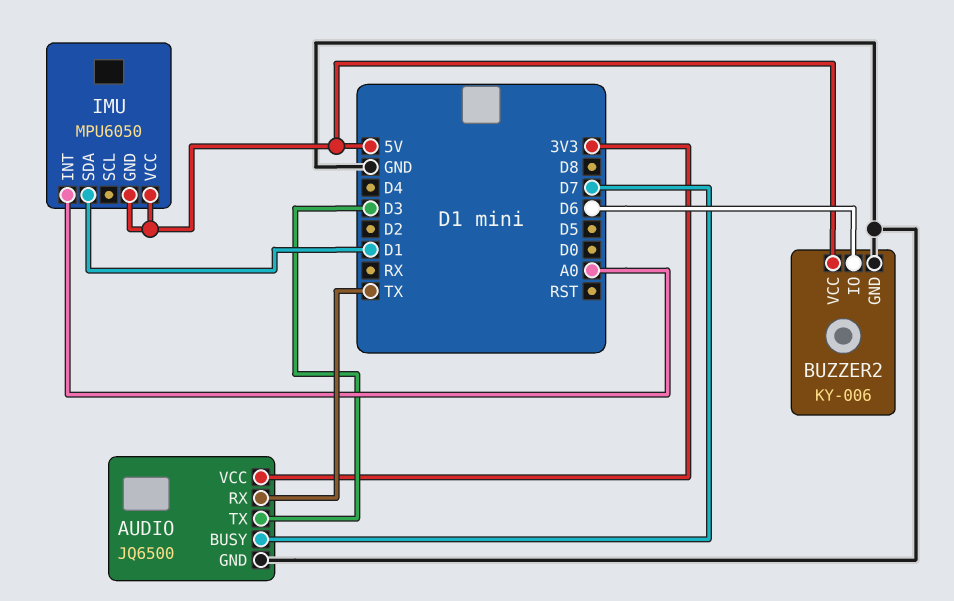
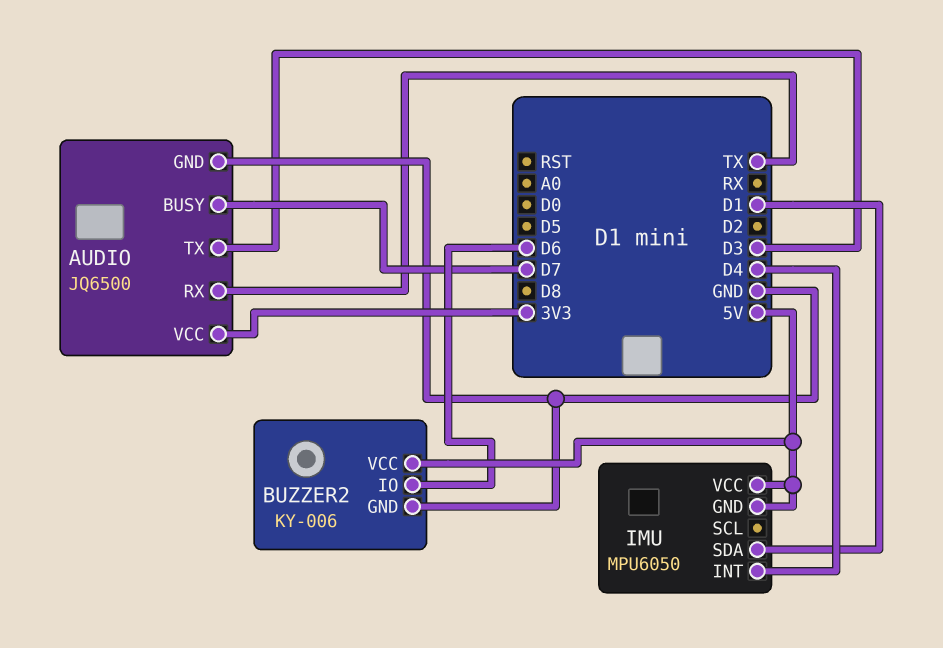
IMU pin INT: A0 -> D4

